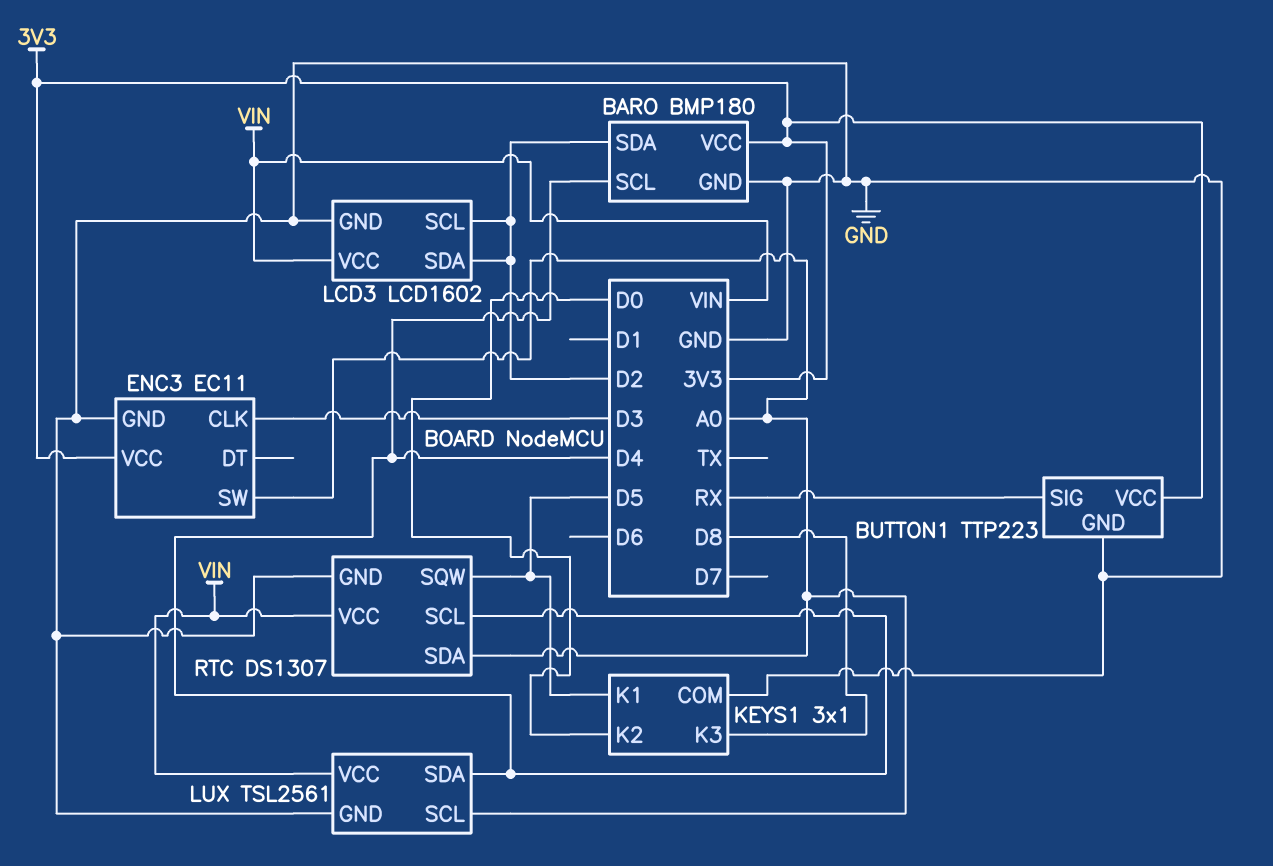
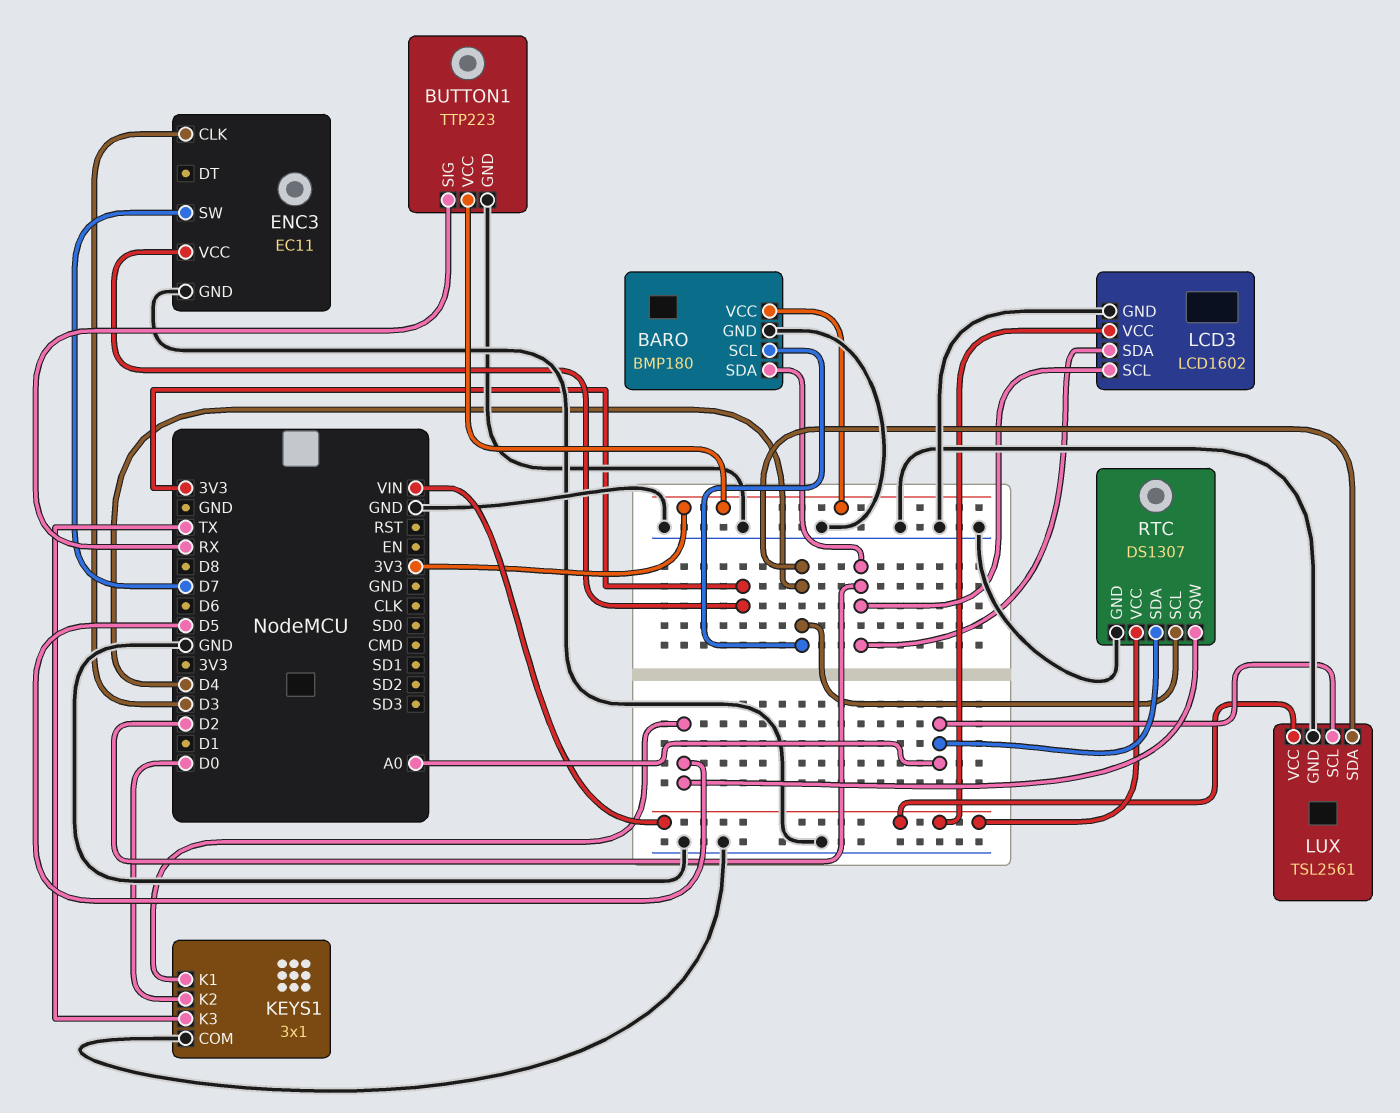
ENC3 pin SW: A0 -> D7
KEYS1 pin K3: D8 -> TX

